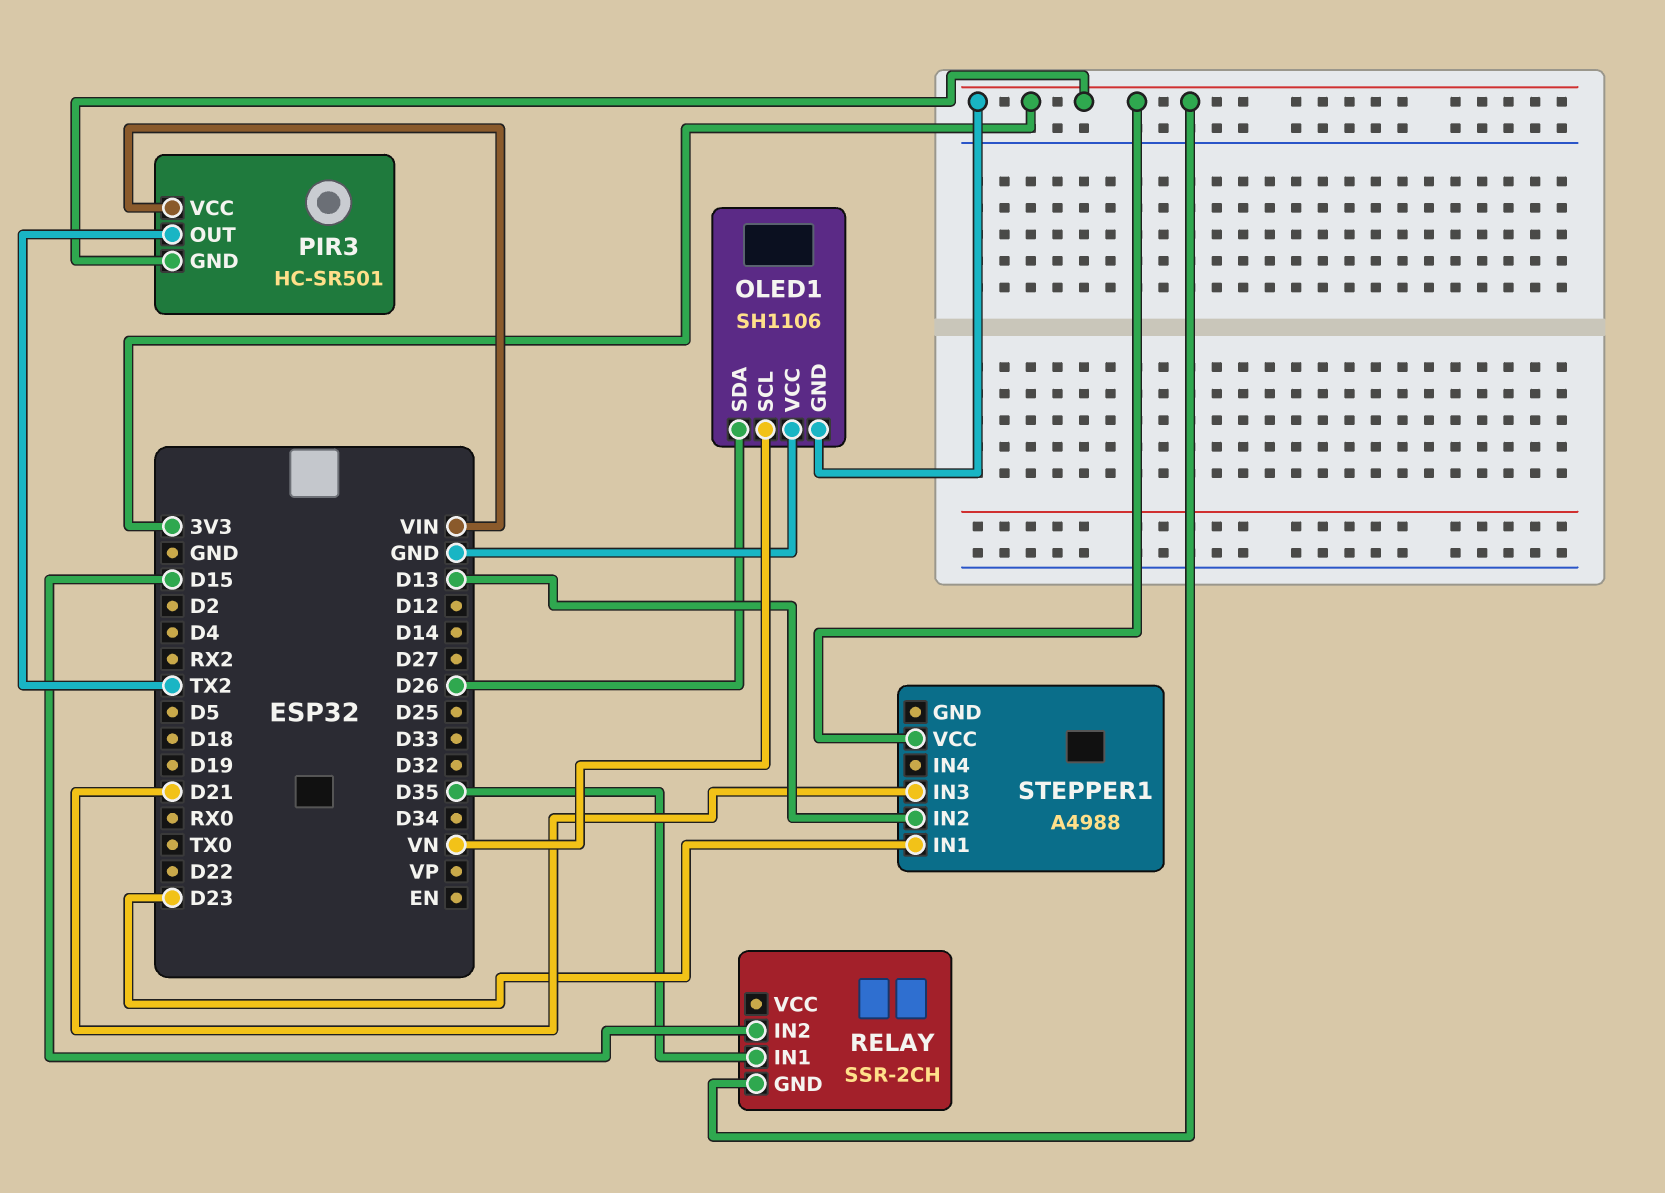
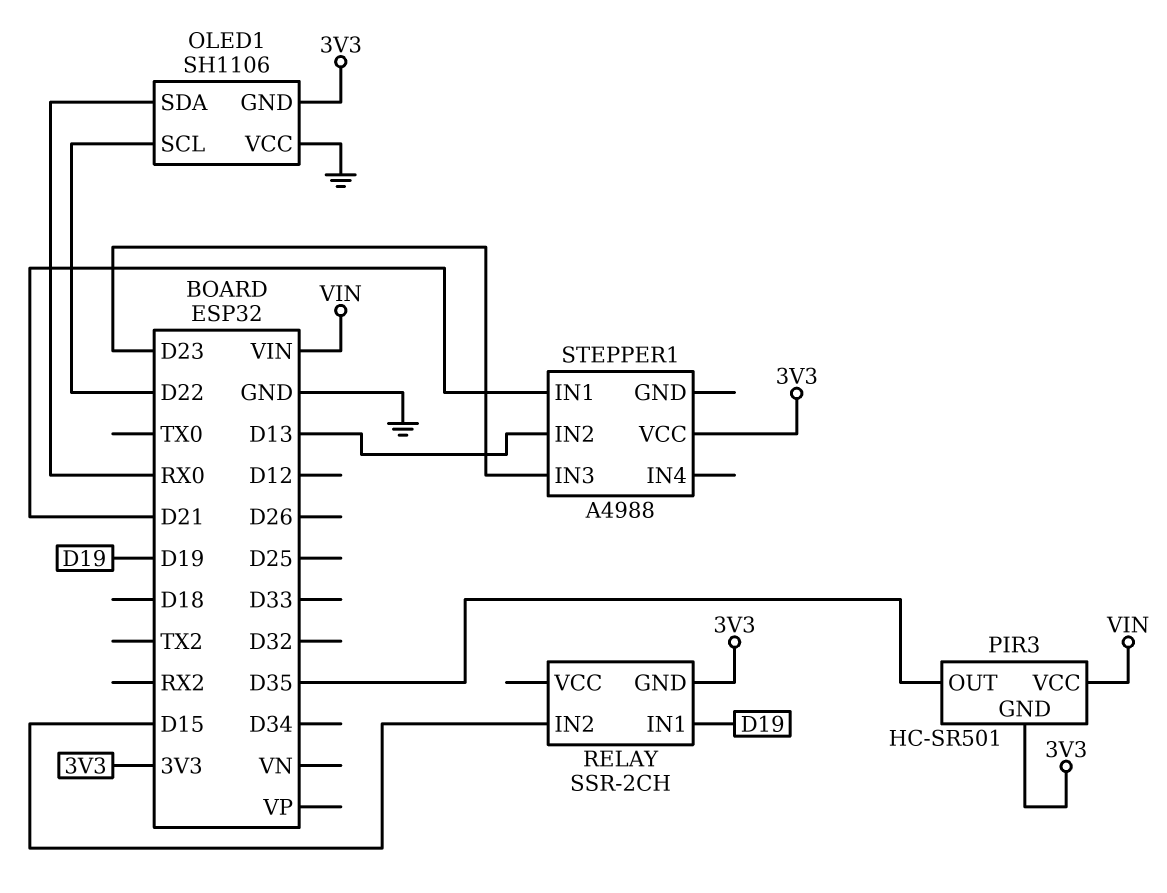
OLED1 pin SCL: VN -> D22
OLED1 pin SDA: D26 -> RX0
PIR3 pin OUT: TX2 -> D35
RELAY pin IN1: D35 -> D19
STEPPER1 pin IN1: D23 -> D21
STEPPER1 pin IN3: D21 -> D23

